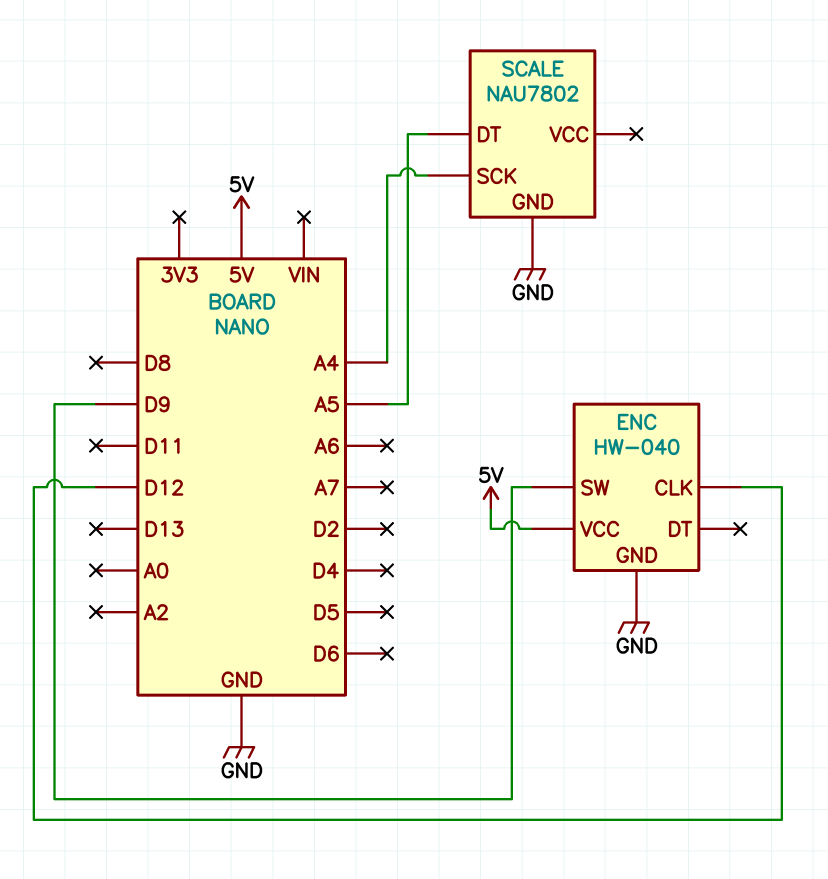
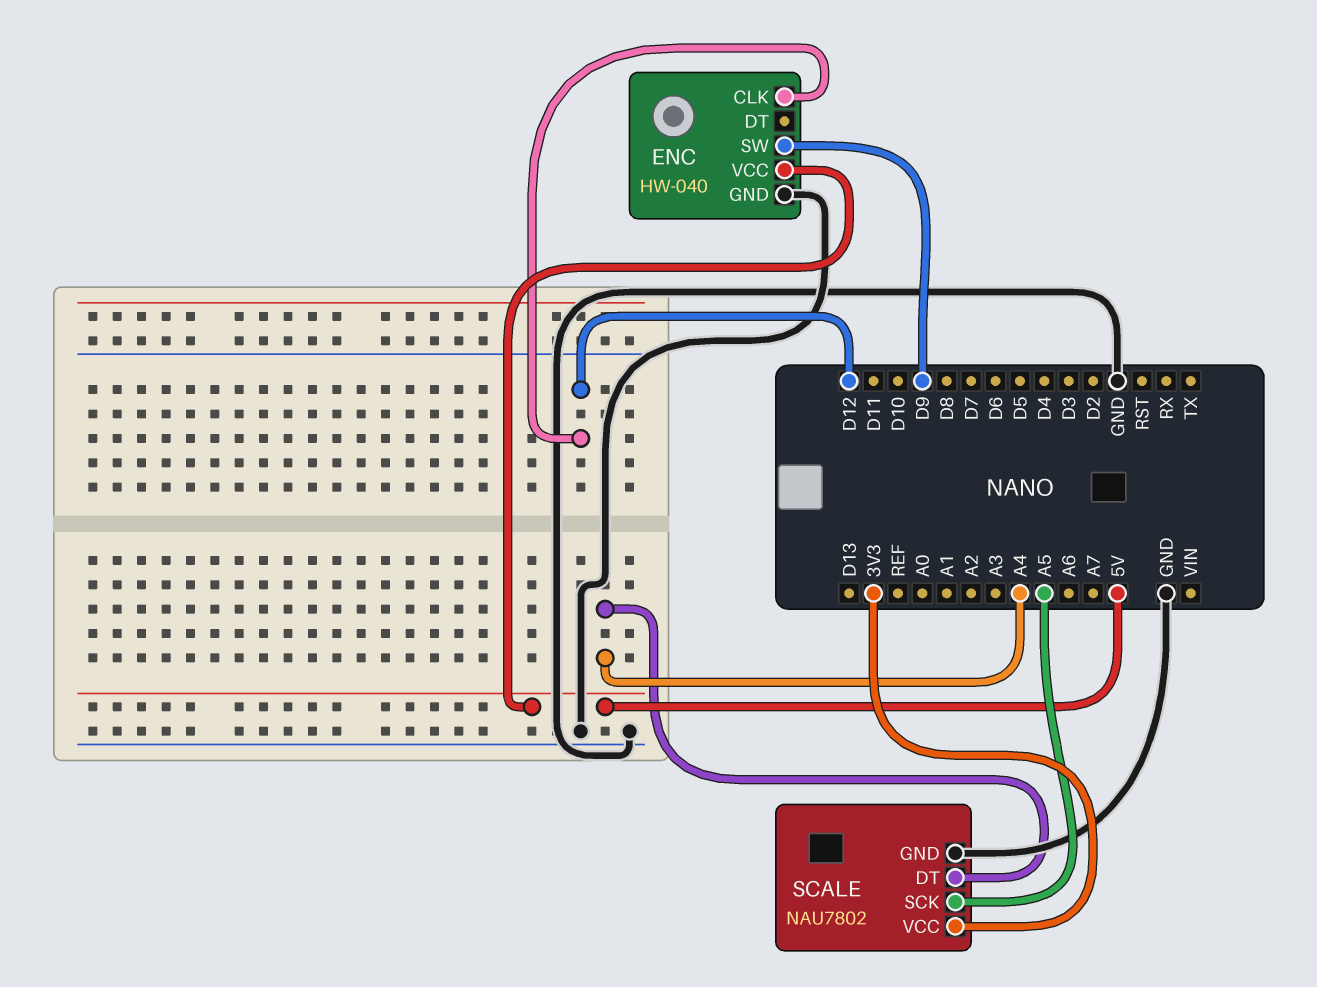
SCALE pin DT: A5 -> A4
SCALE pin SCK: A4 -> A5
SCALE pin VCC: none -> 3V3

